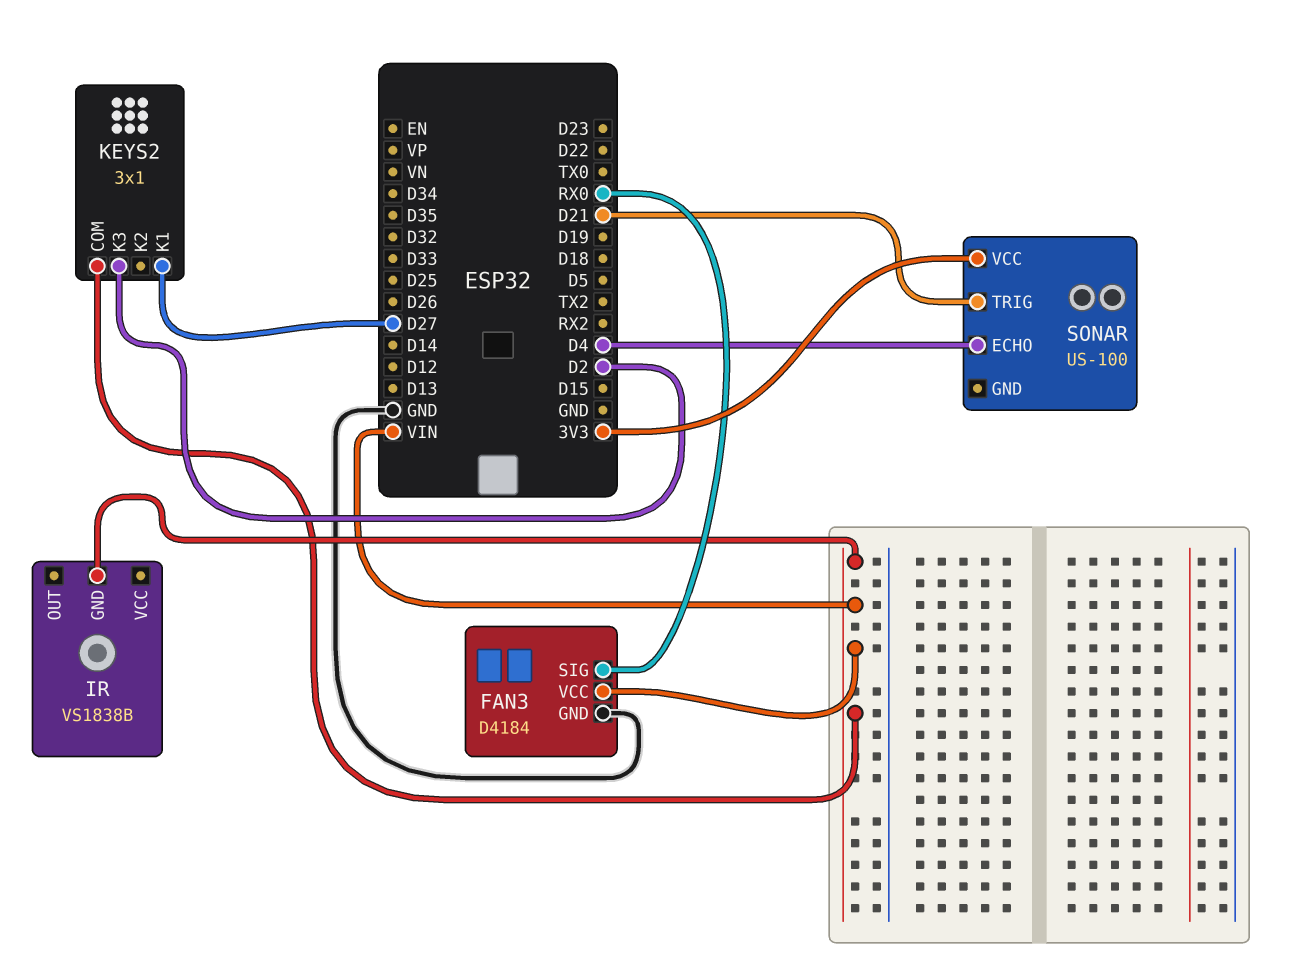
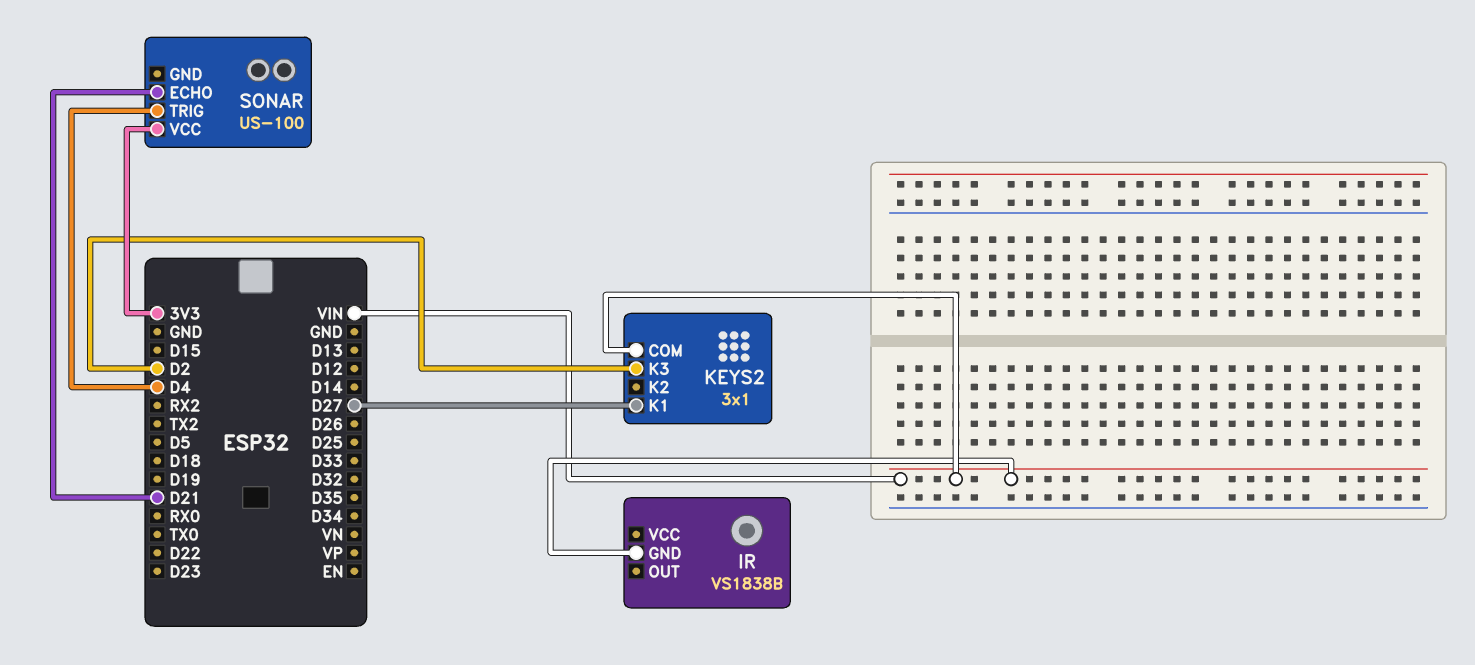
FAN3: D4184 -> none
FAN3 pin GND: GND -> none
FAN3 pin SIG: RX0 -> none
FAN3 pin VCC: VIN -> none
SONAR pin ECHO: D4 -> D21
SONAR pin TRIG: D21 -> D4

